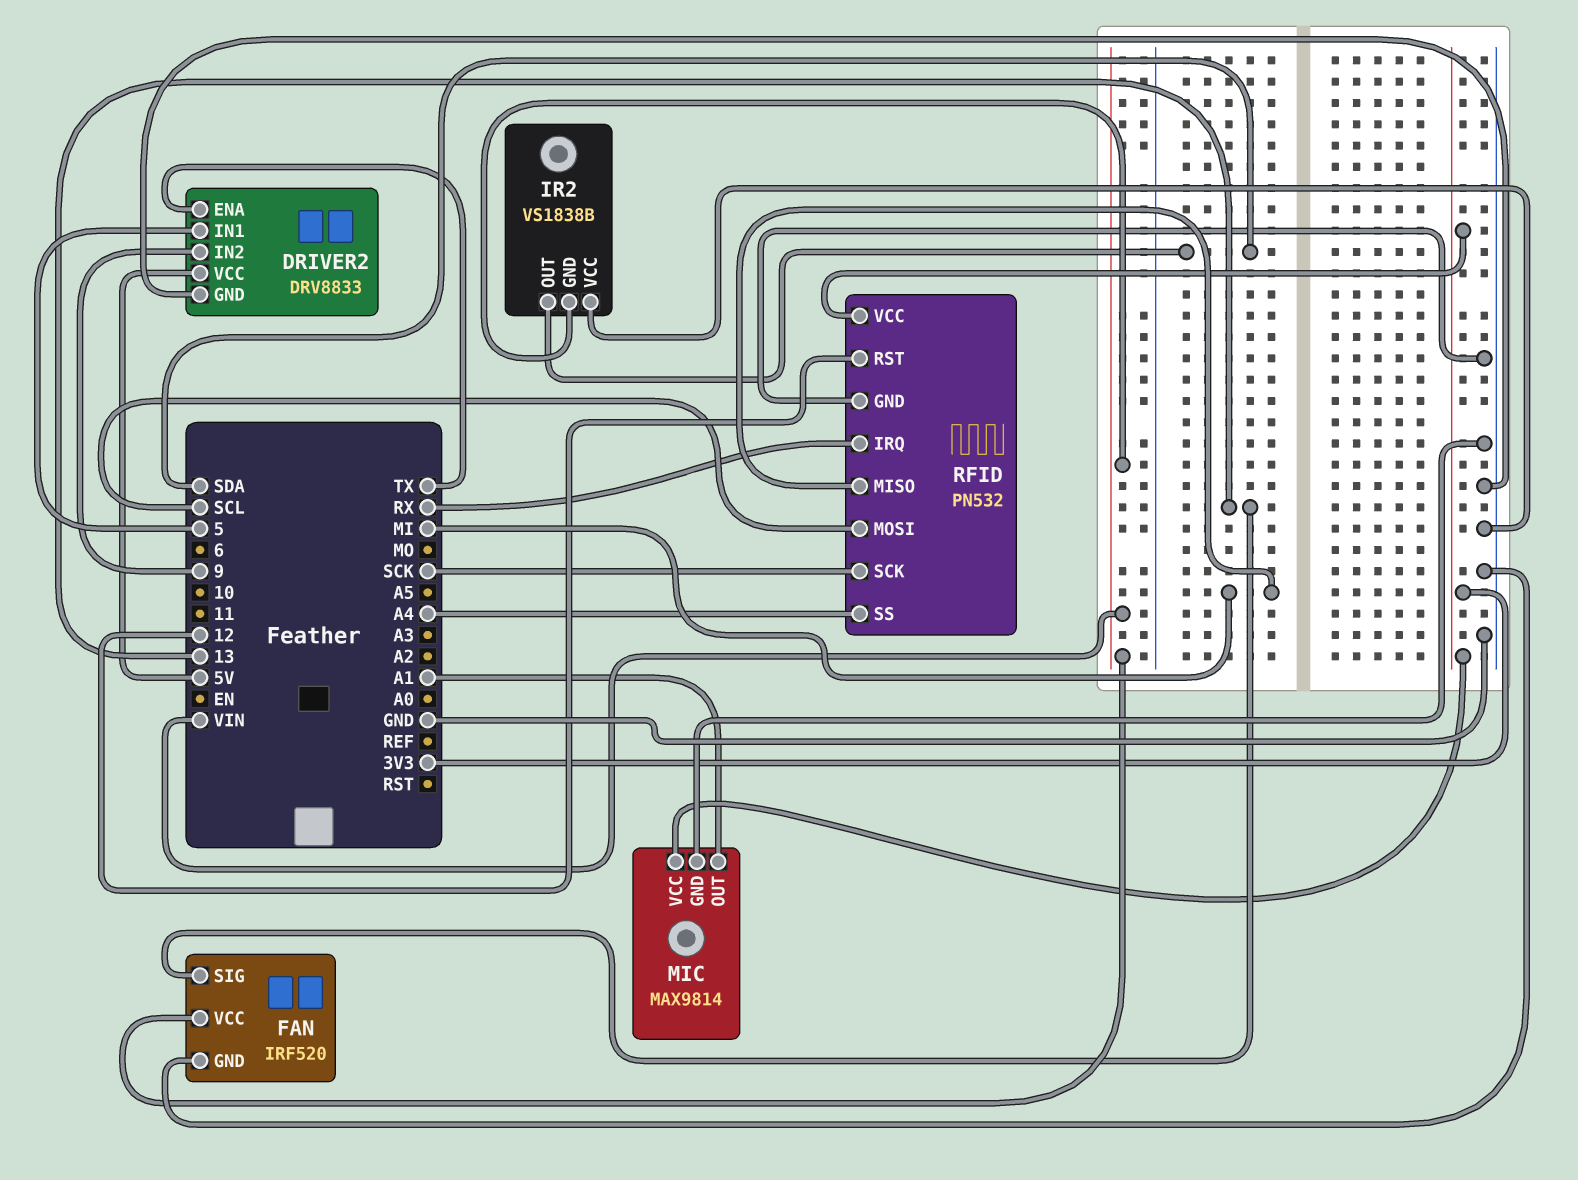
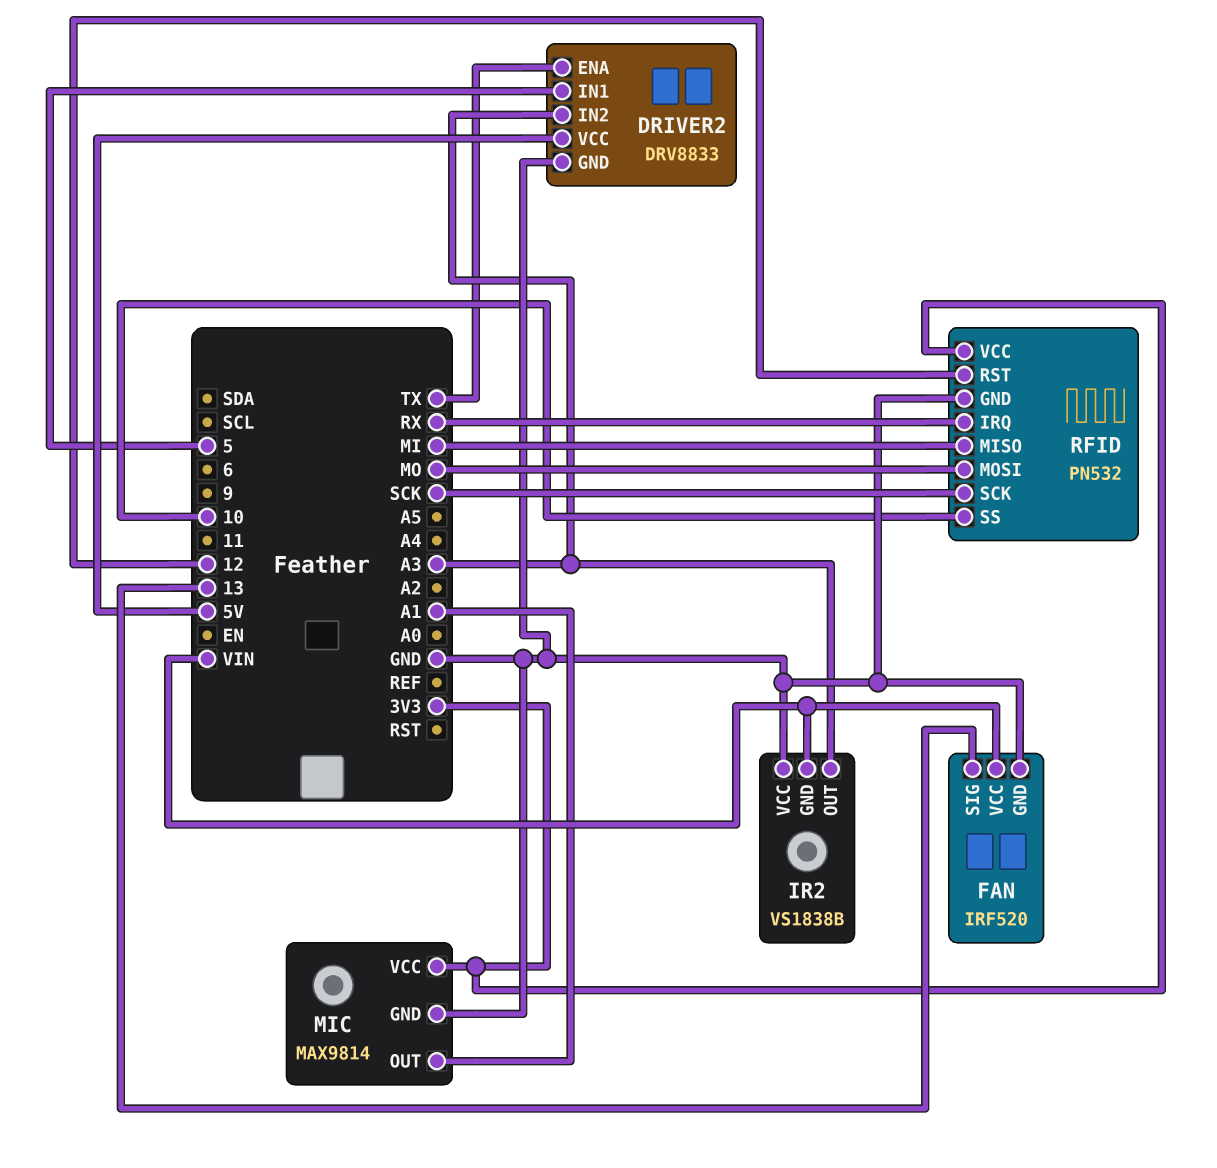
DRIVER2 pin IN2: 9 -> A3
IR2 pin OUT: SDA -> A3
RFID pin MOSI: SCL -> MO
RFID pin SS: A4 -> 10

